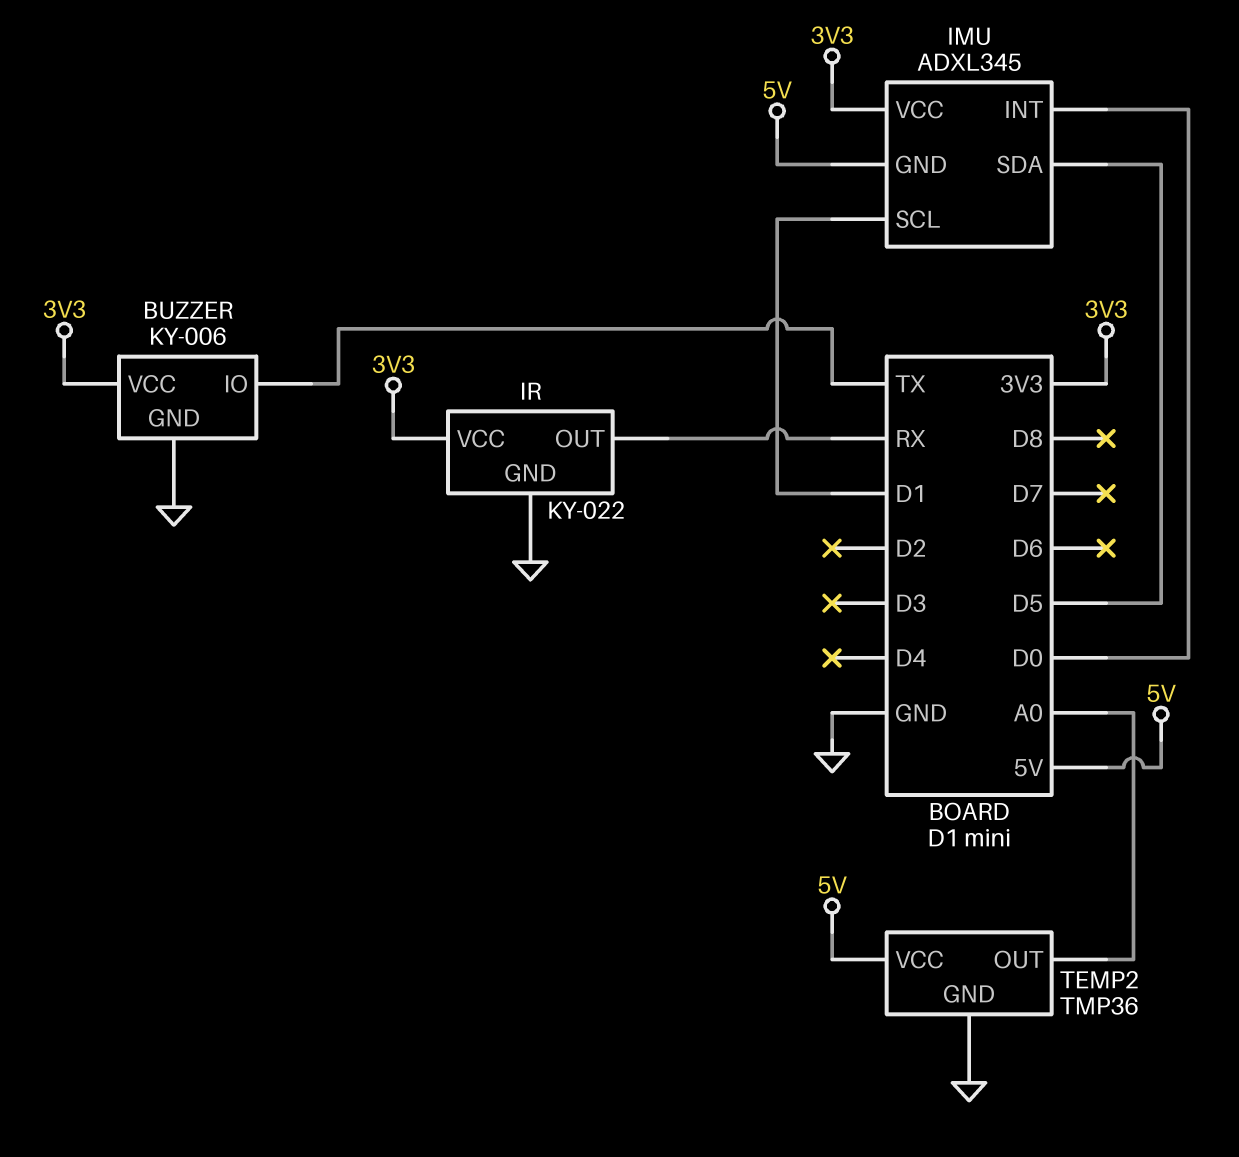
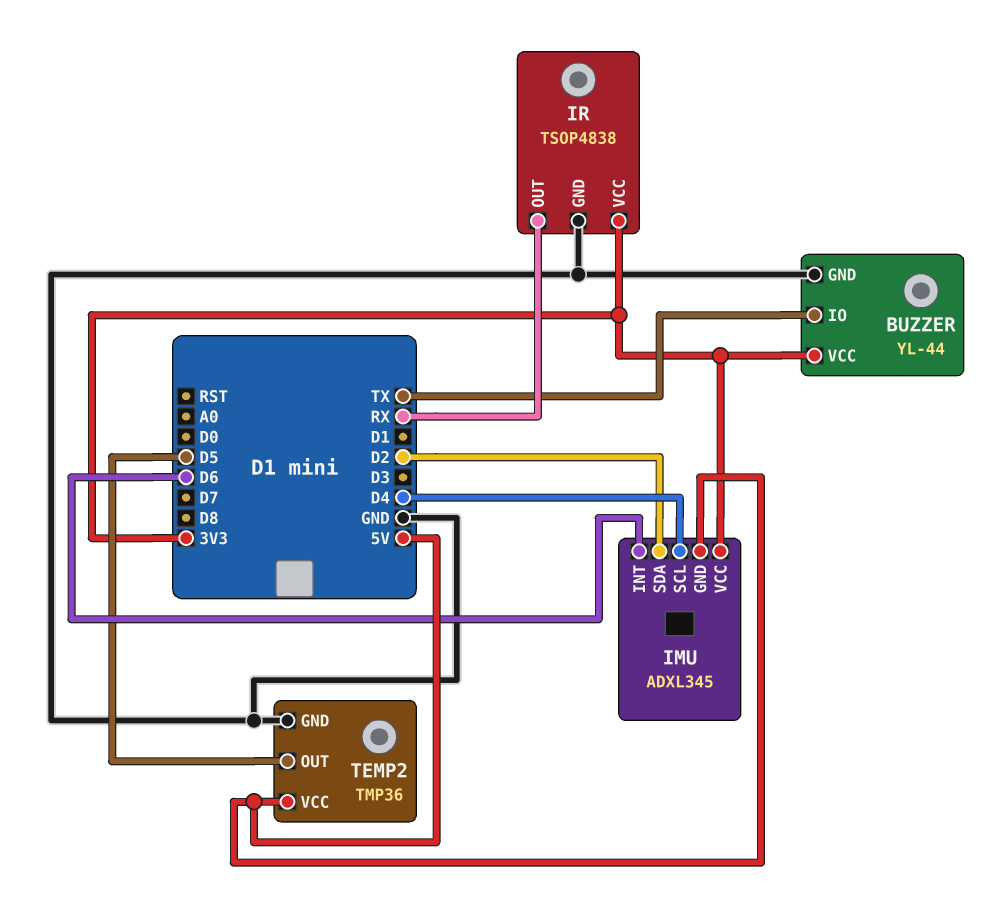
BUZZER: KY-006 -> YL-44
IMU pin INT: D0 -> D6
IMU pin SCL: D1 -> D4
IMU pin SDA: D5 -> D2
IR: KY-022 -> TSOP4838
TEMP2 pin OUT: A0 -> D5

